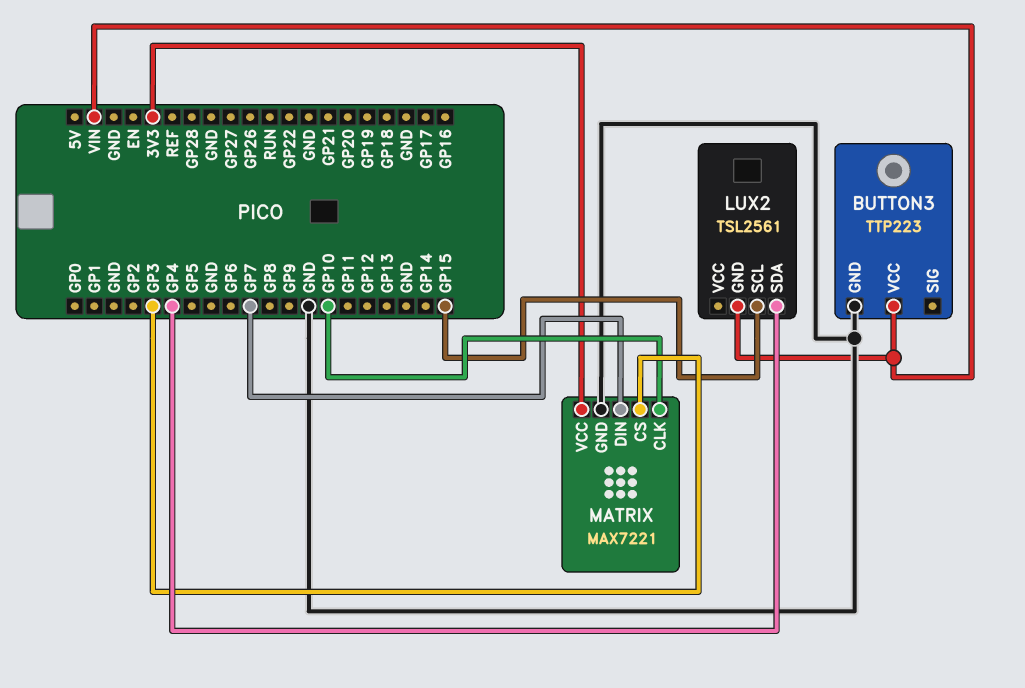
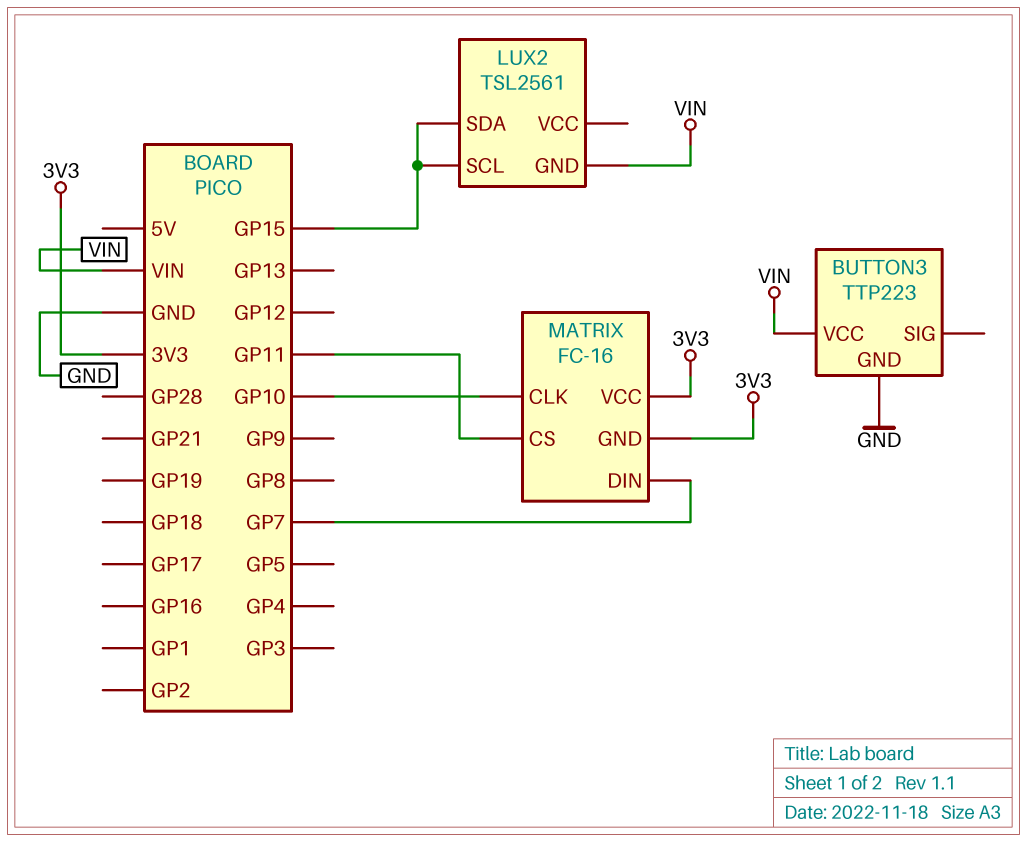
LUX2 pin SDA: GP4 -> GP15
MATRIX: MAX7221 -> FC-16
MATRIX pin CS: GP3 -> GP11
MATRIX pin GND: GND -> 3V3

